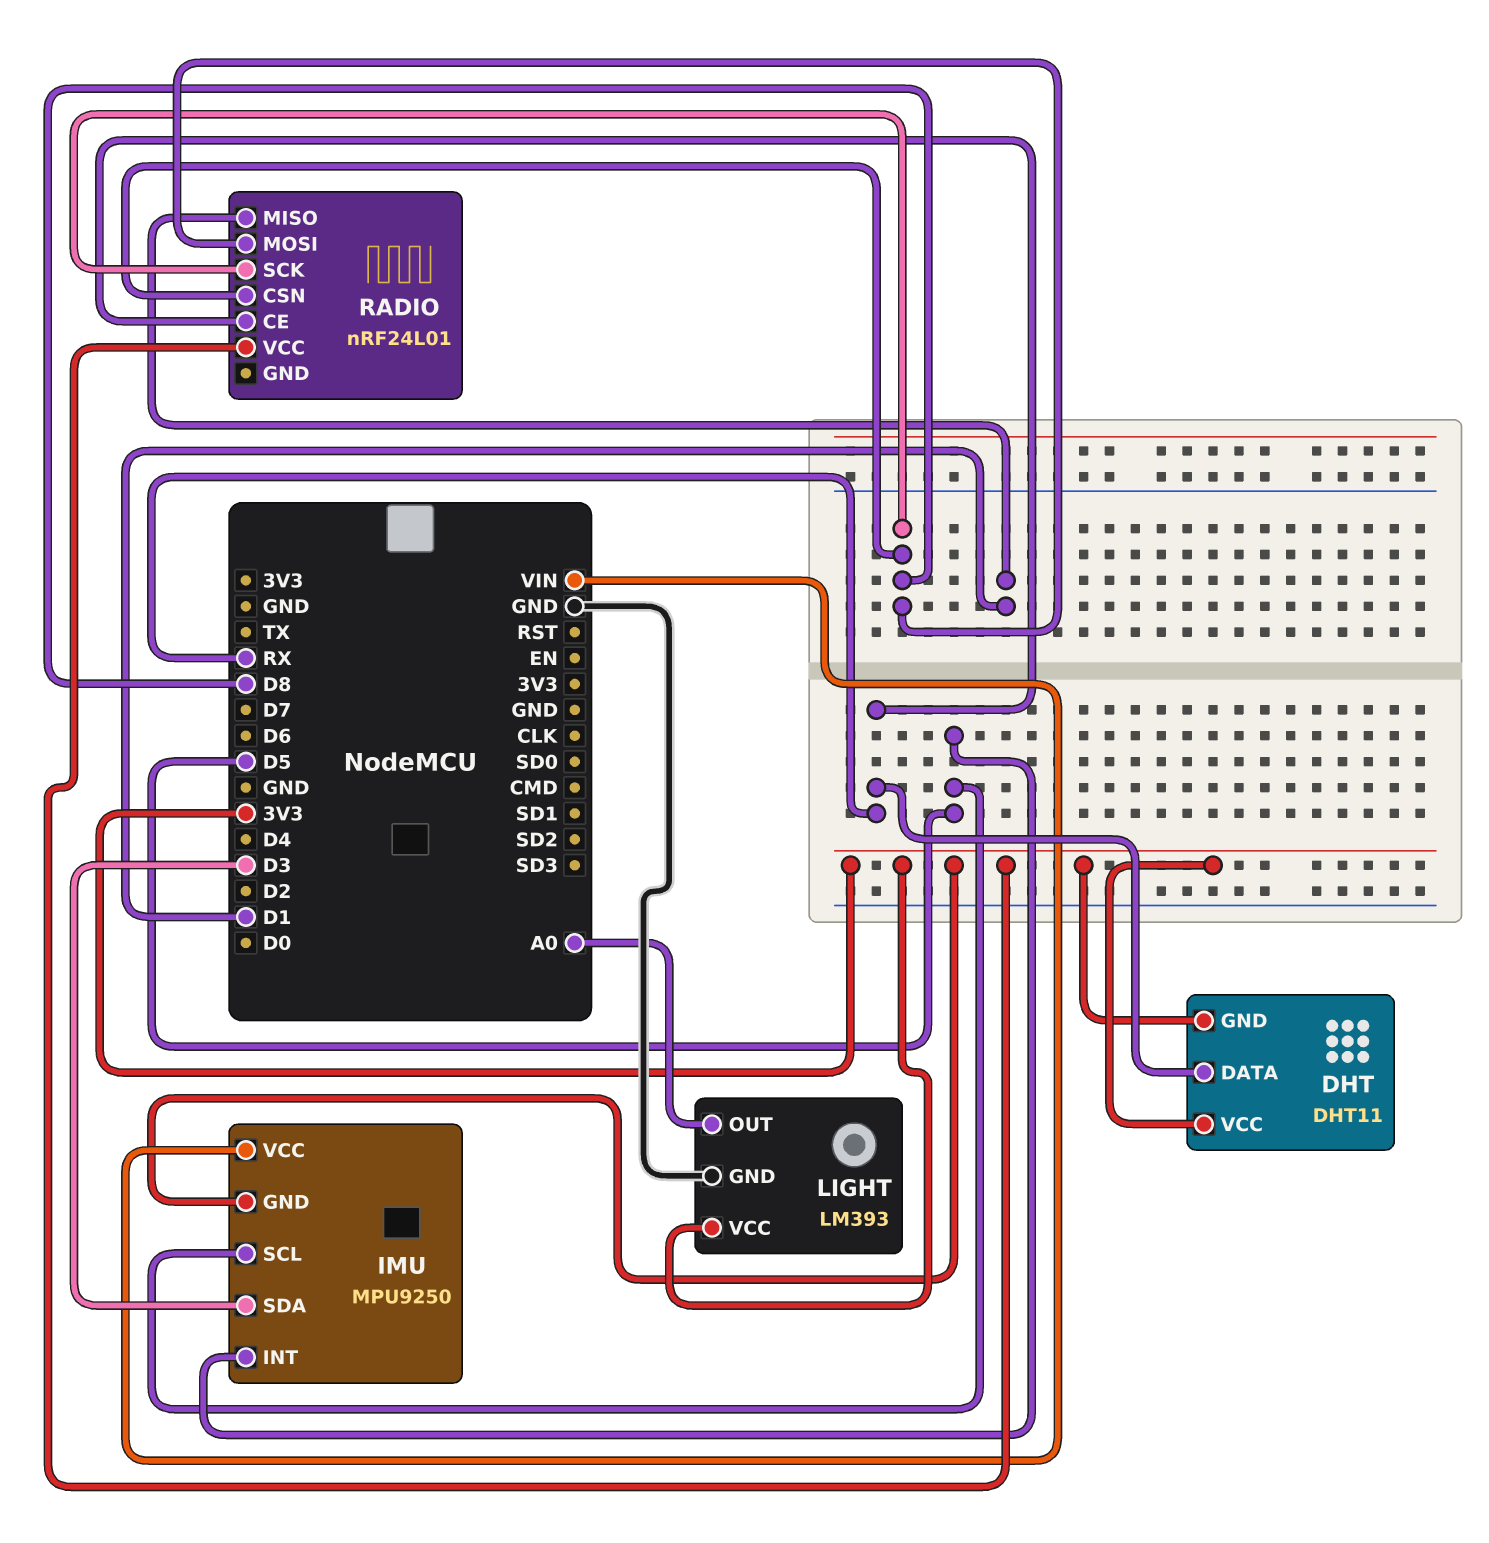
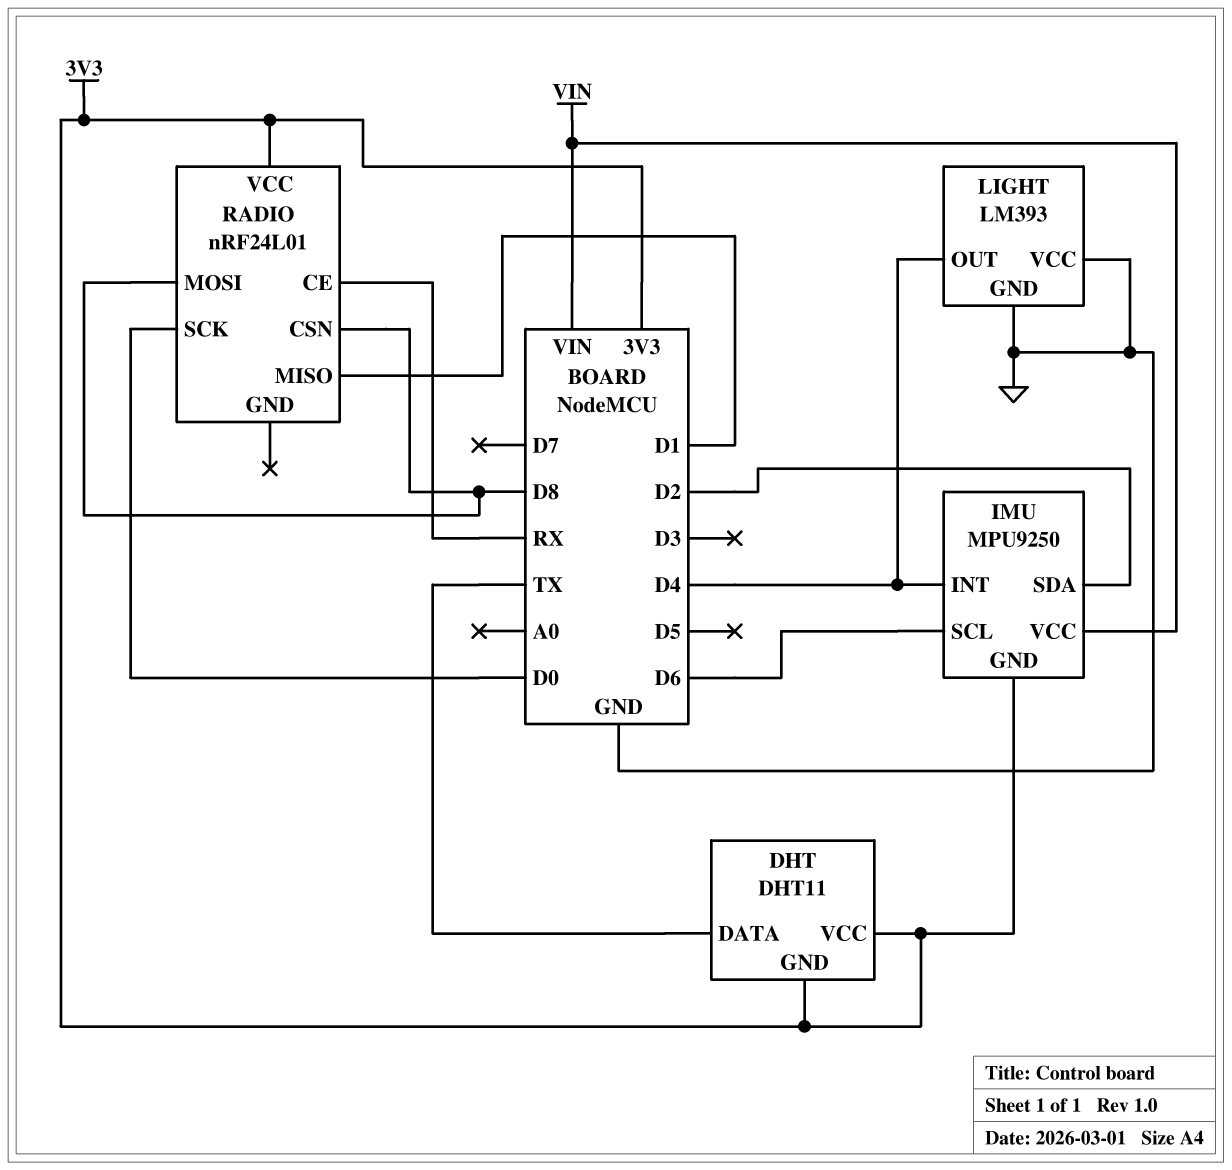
DHT pin DATA: RX -> TX
IMU pin INT: D5 -> D4
IMU pin SCL: D5 -> D6
IMU pin SDA: D3 -> D2
LIGHT pin OUT: A0 -> D4
LIGHT pin VCC: 3V3 -> GND
RADIO pin SCK: D8 -> D0

